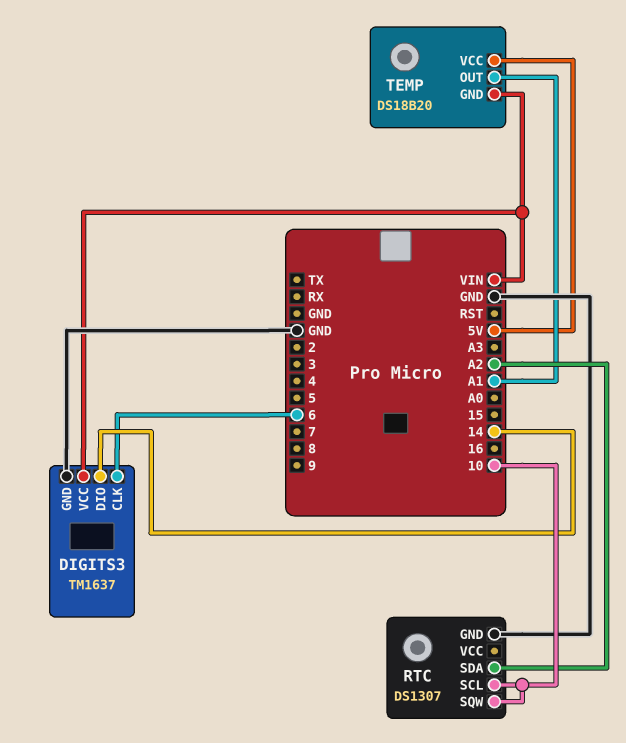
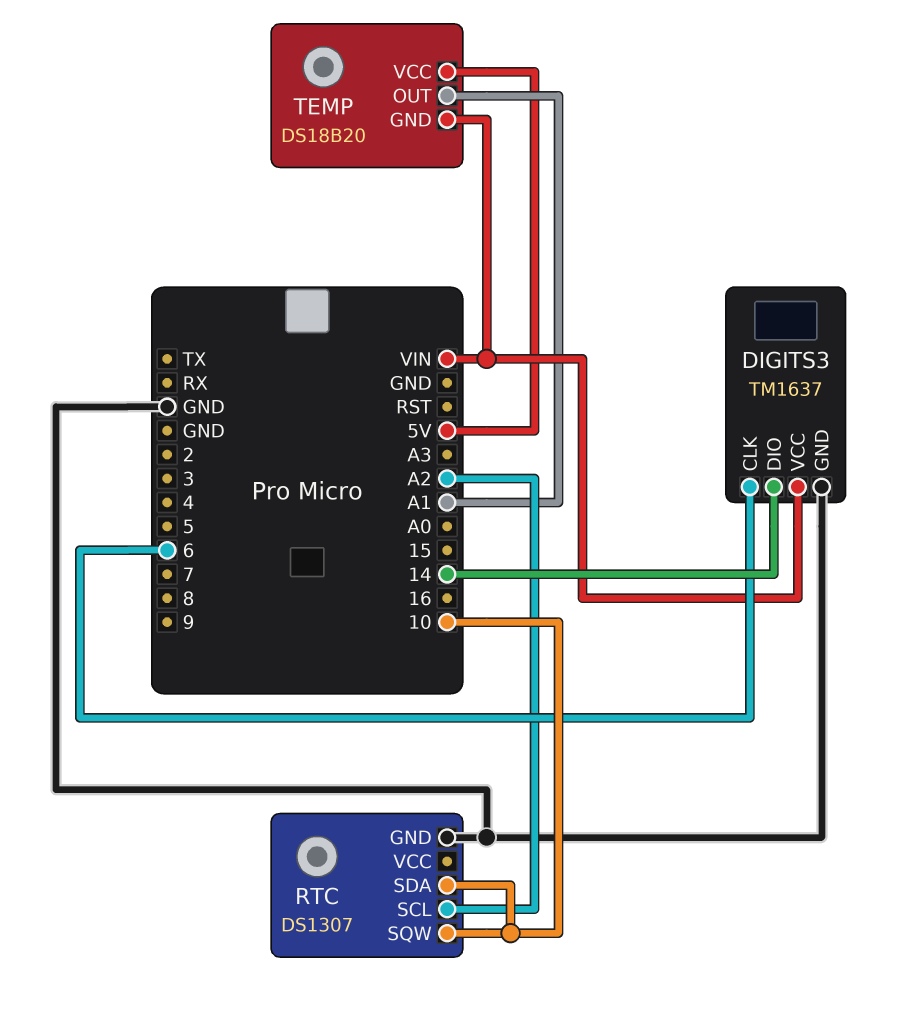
RTC pin SCL: 10 -> A2
RTC pin SDA: A2 -> 10

